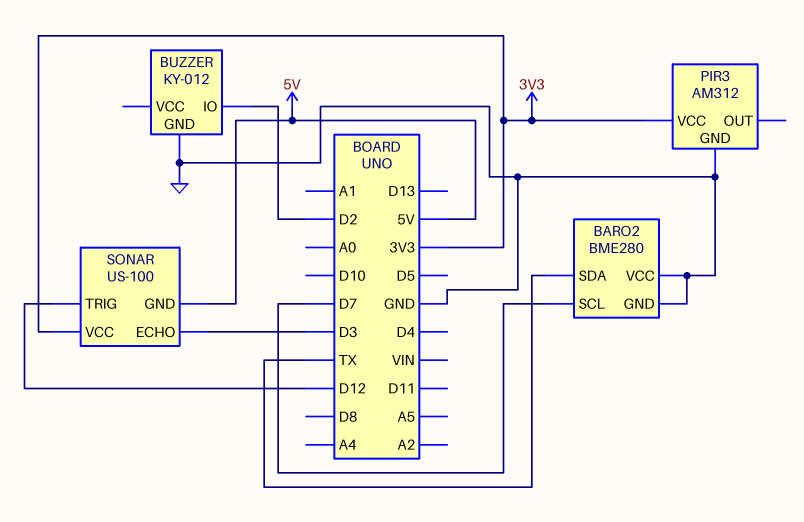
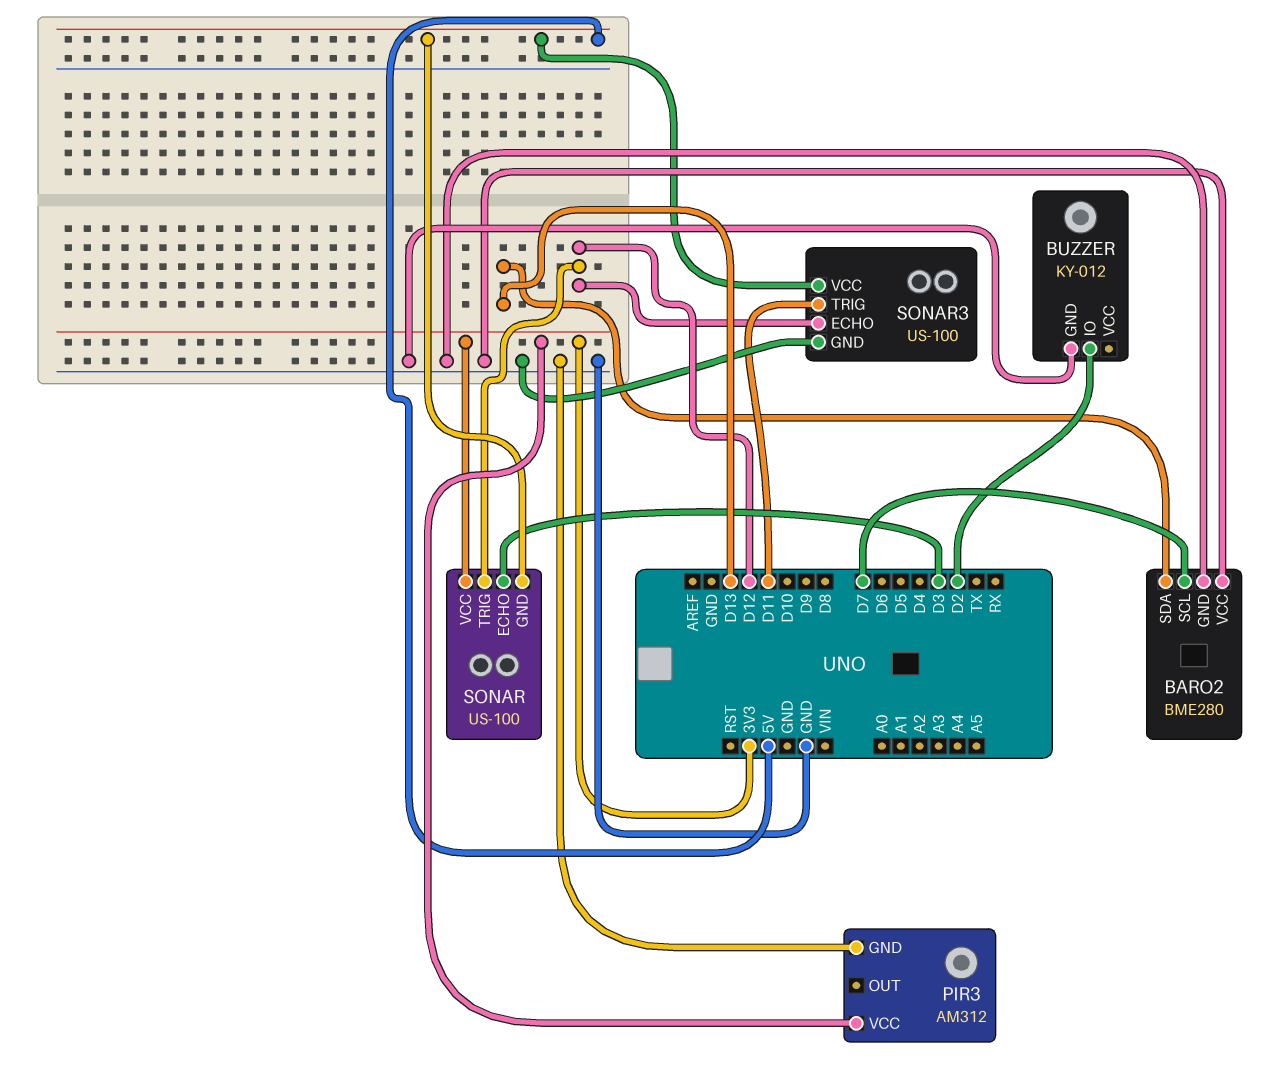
BARO2 pin SDA: TX -> D13
SONAR3: none -> US-100
SONAR3 pin ECHO: none -> D12
SONAR3 pin GND: none -> GND
SONAR3 pin TRIG: none -> D11
SONAR3 pin VCC: none -> 5V

